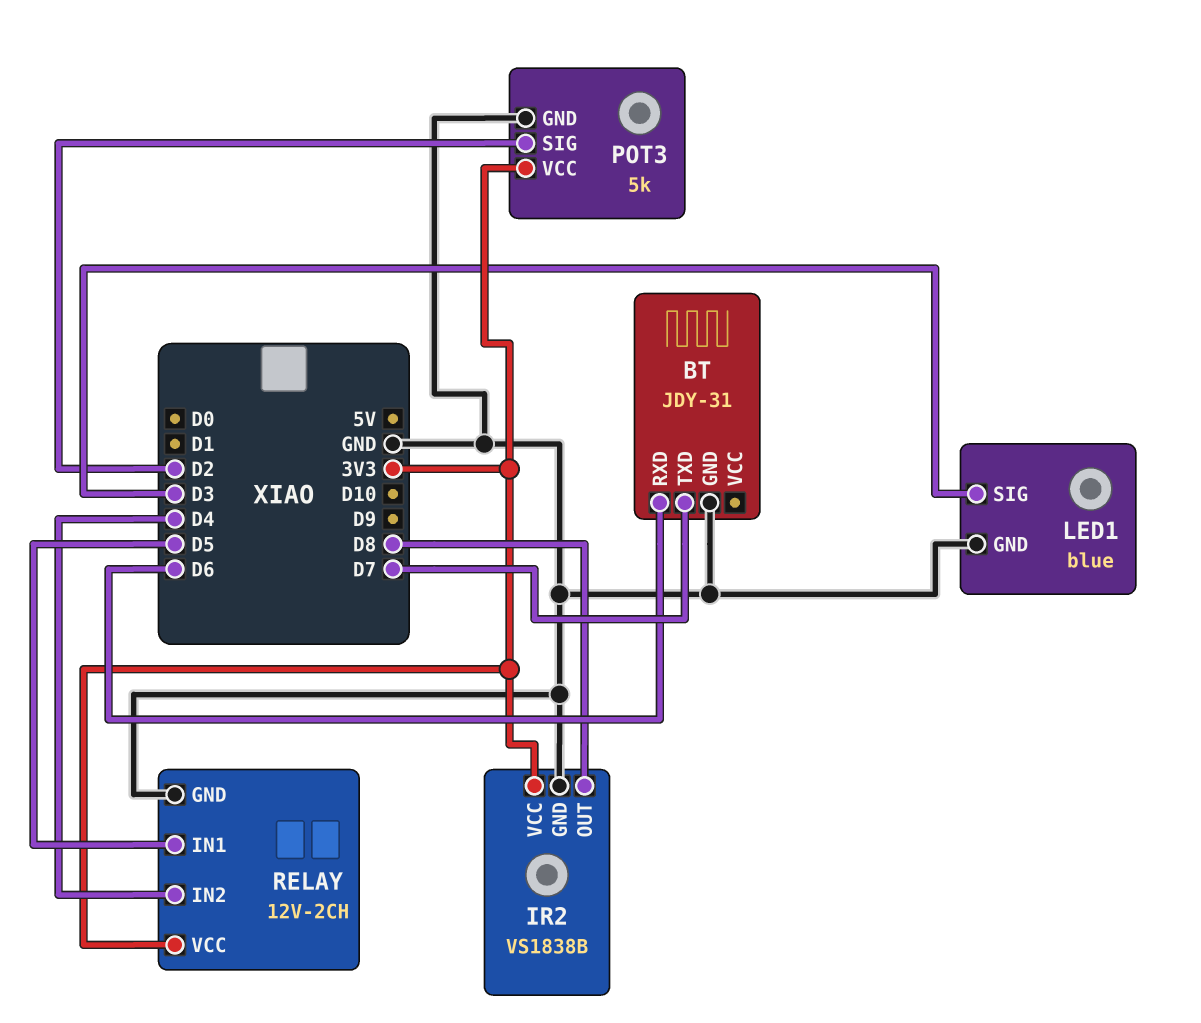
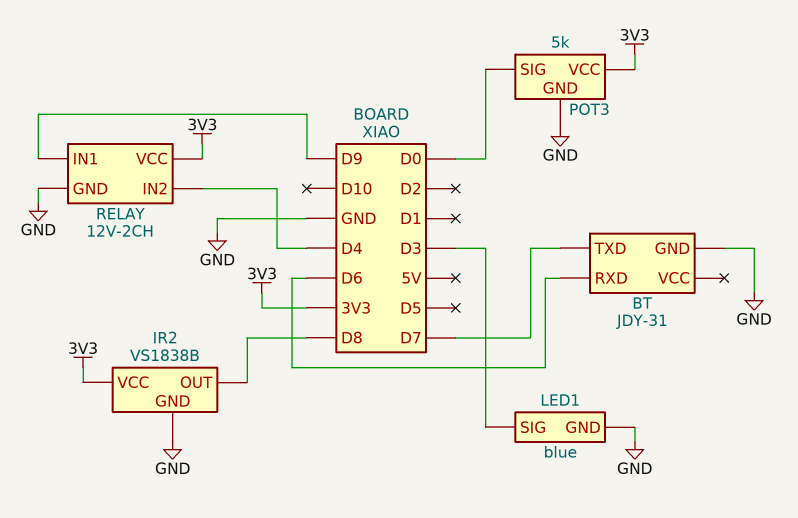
POT3 pin SIG: D2 -> D0
RELAY pin IN1: D5 -> D9

